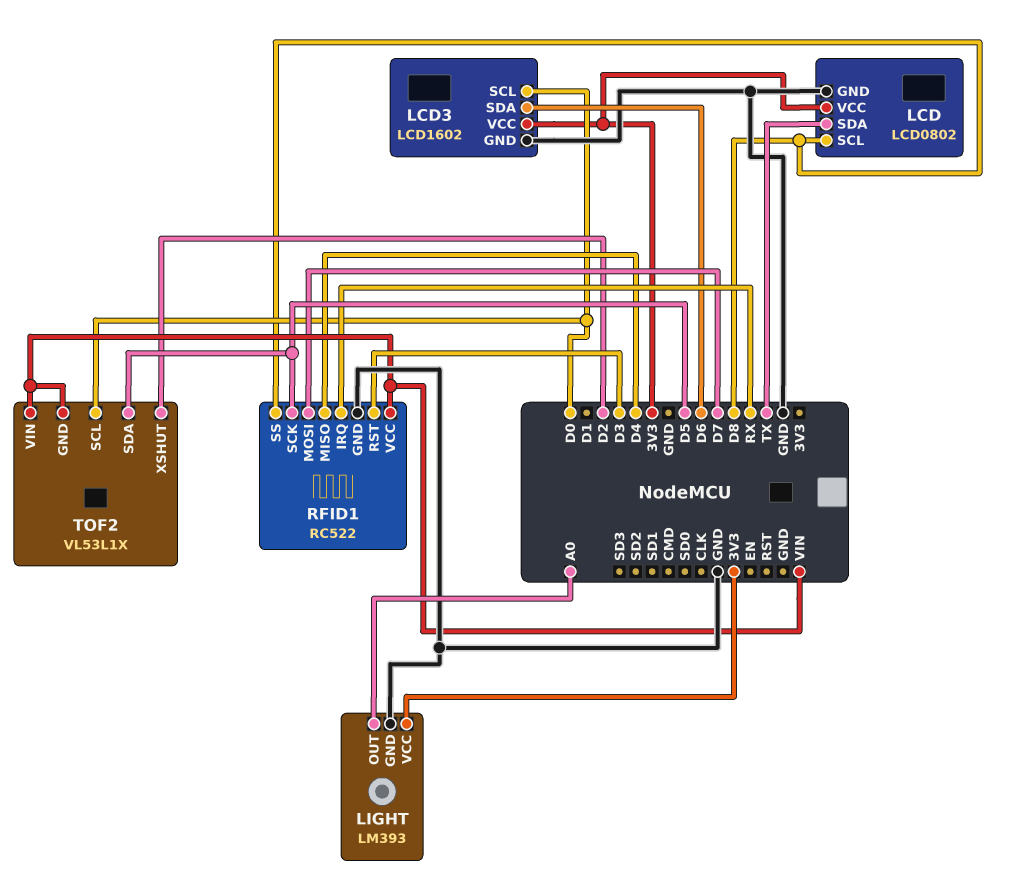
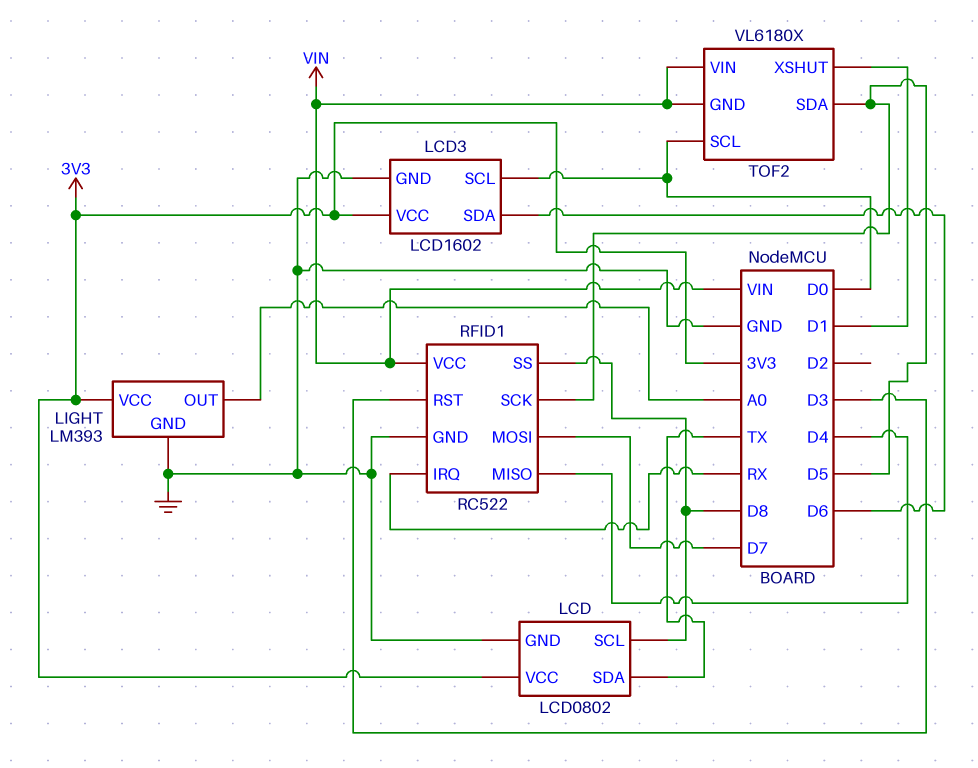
TOF2: VL53L1X -> VL6180X
TOF2 pin XSHUT: D2 -> D1

